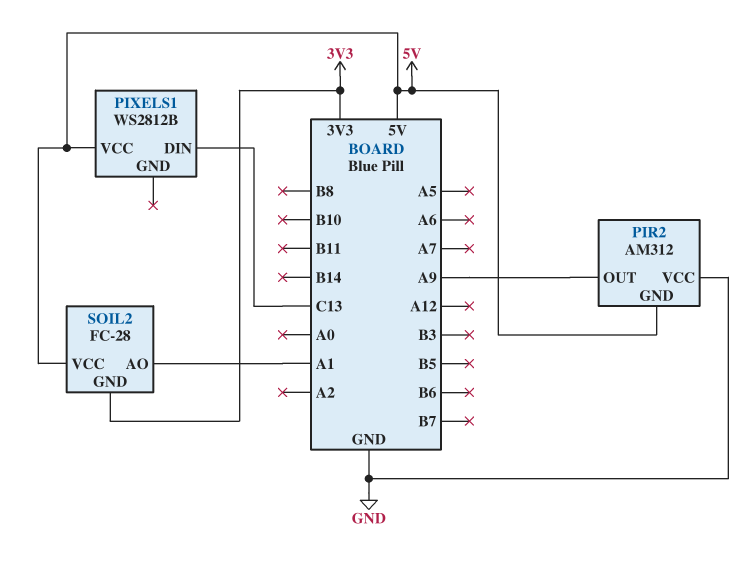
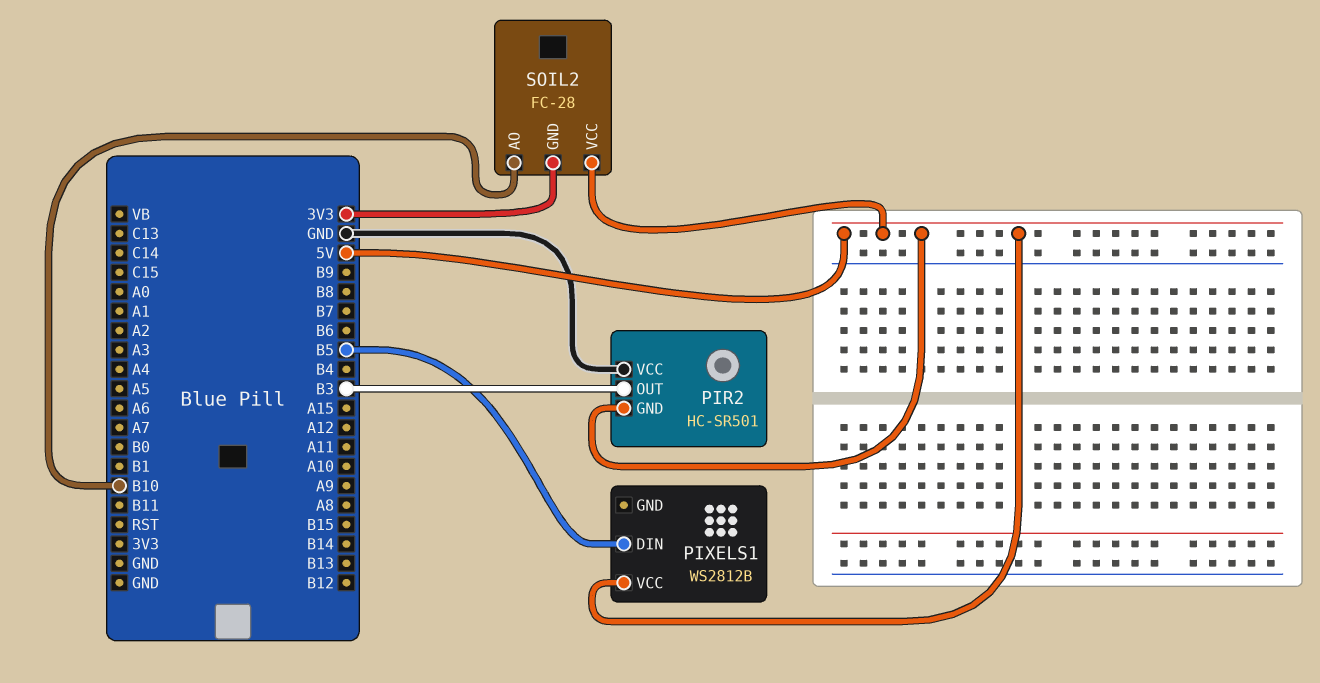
PIR2: AM312 -> HC-SR501
PIR2 pin OUT: A9 -> B3
PIXELS1 pin DIN: C13 -> B5
SOIL2 pin AO: A1 -> B10

